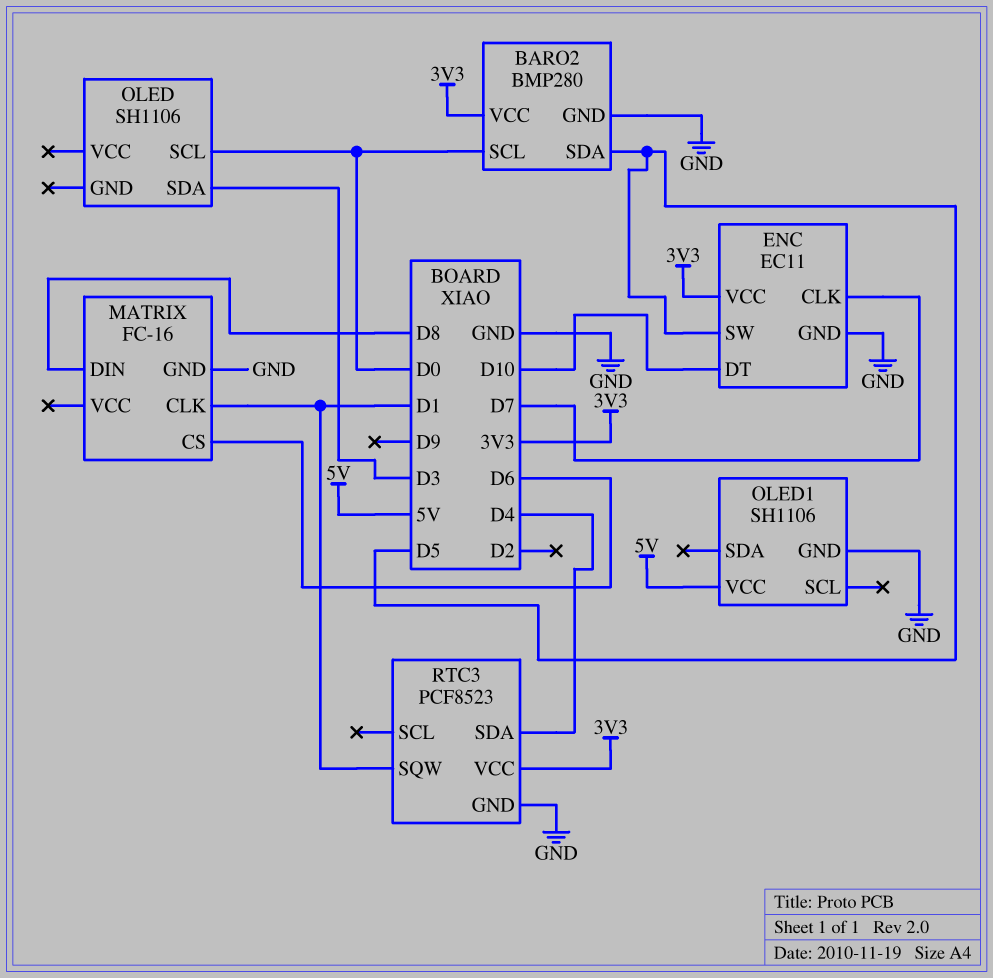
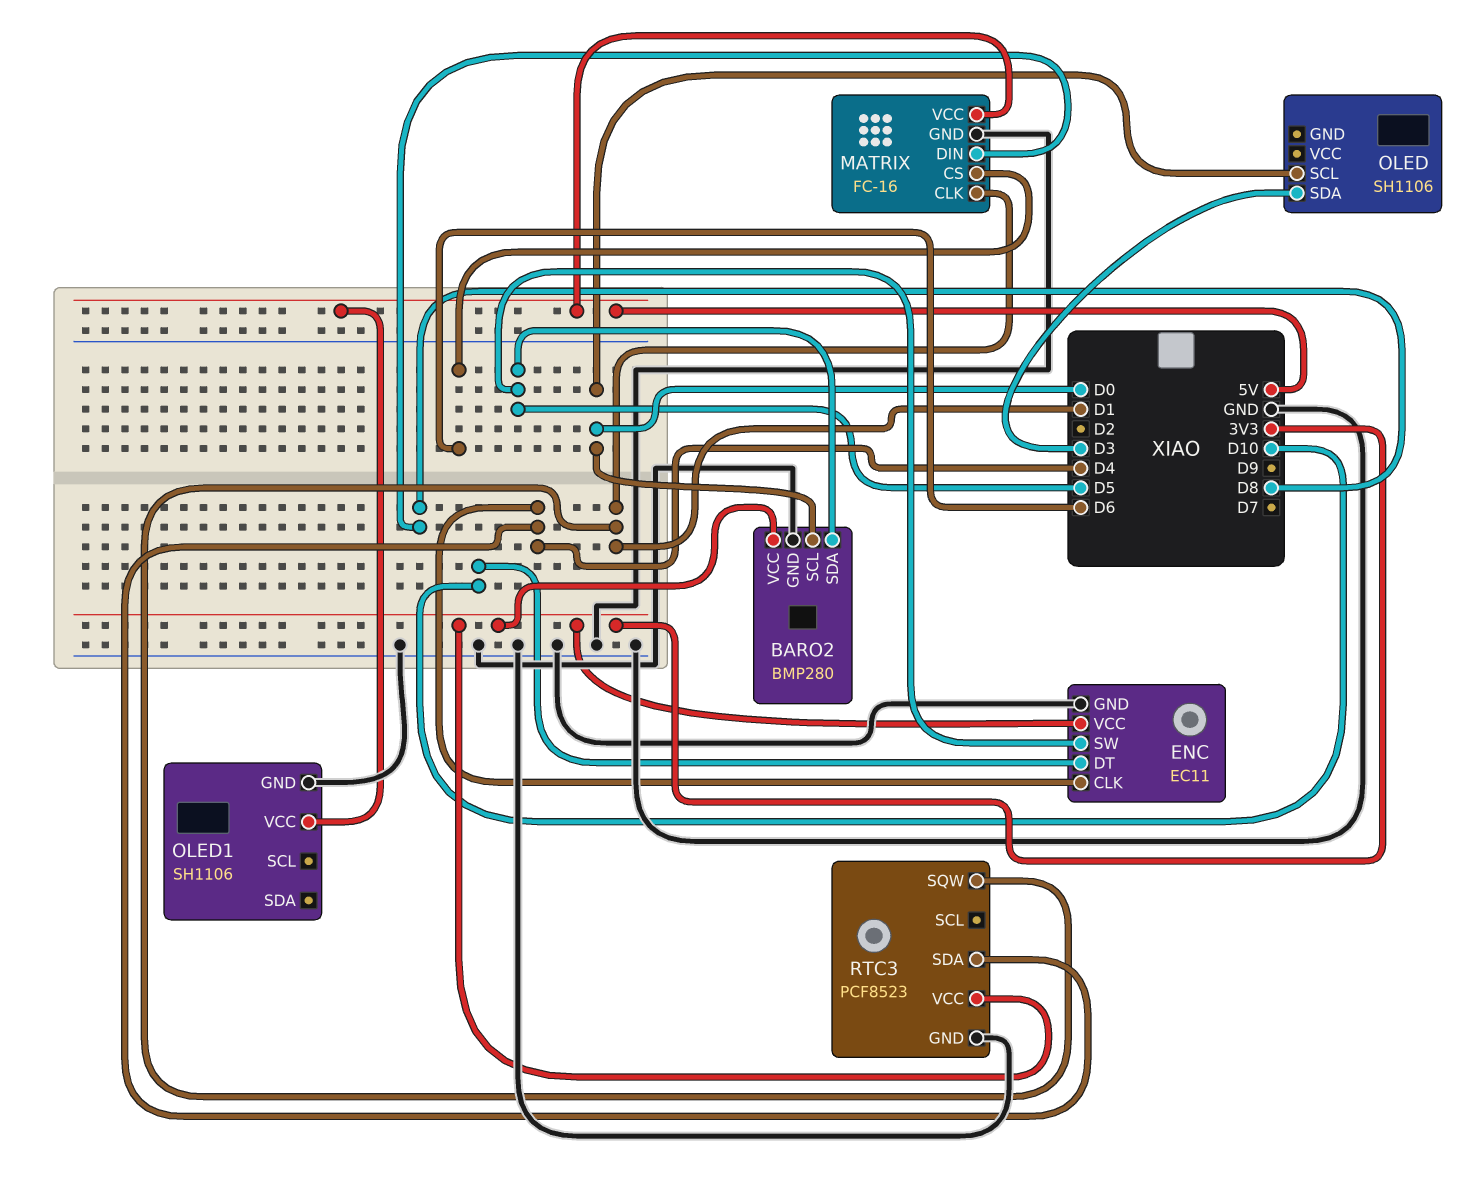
ENC pin CLK: D7 -> D4
MATRIX pin VCC: none -> 5V

